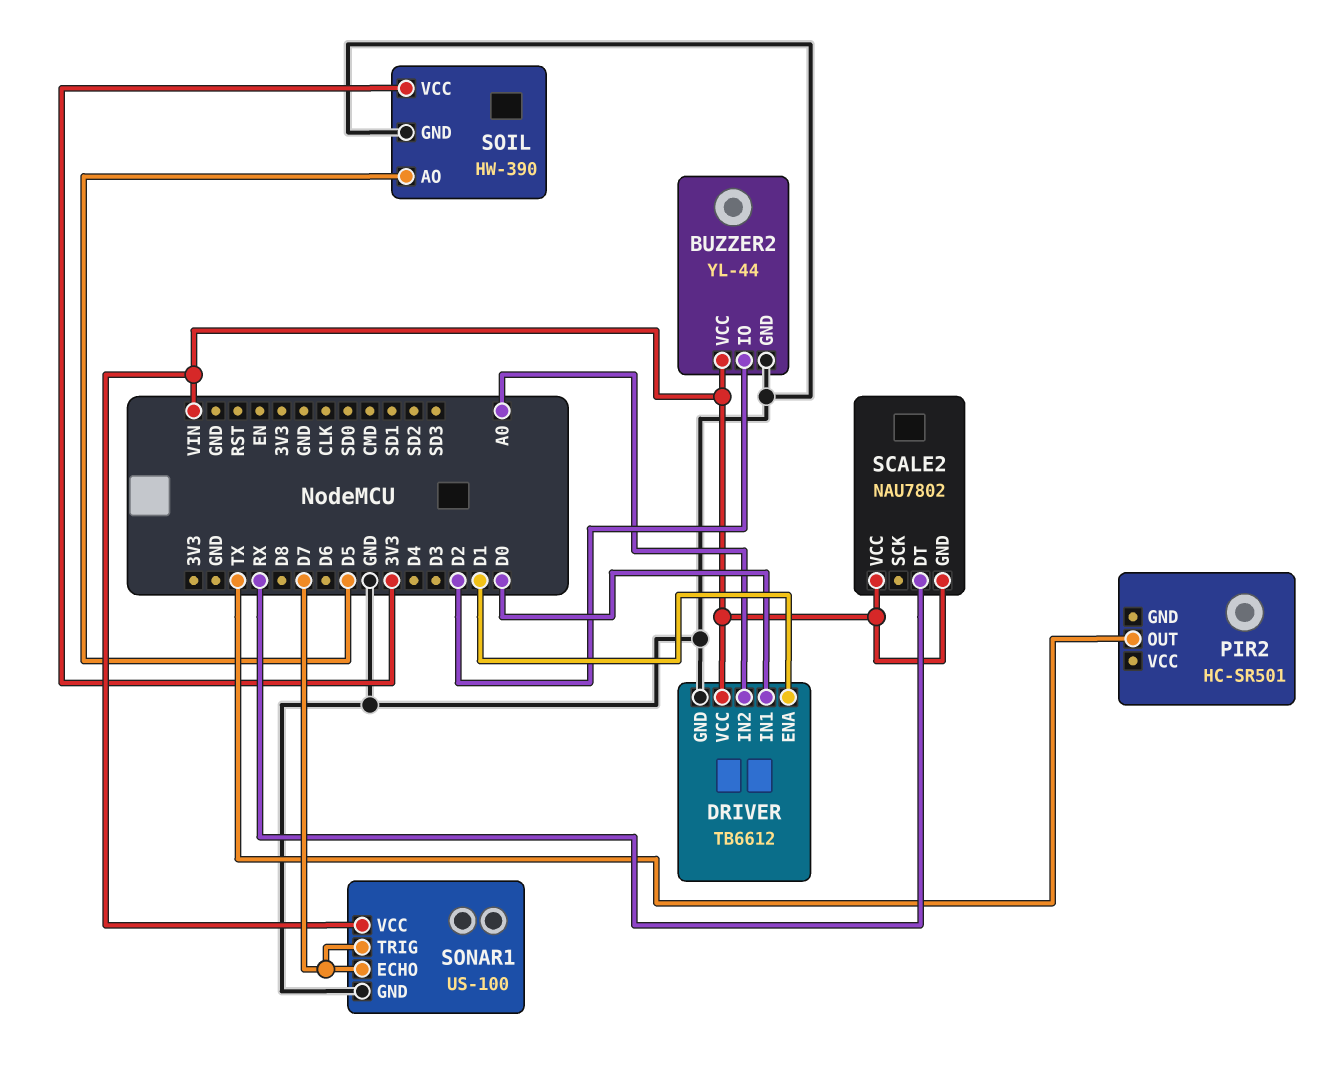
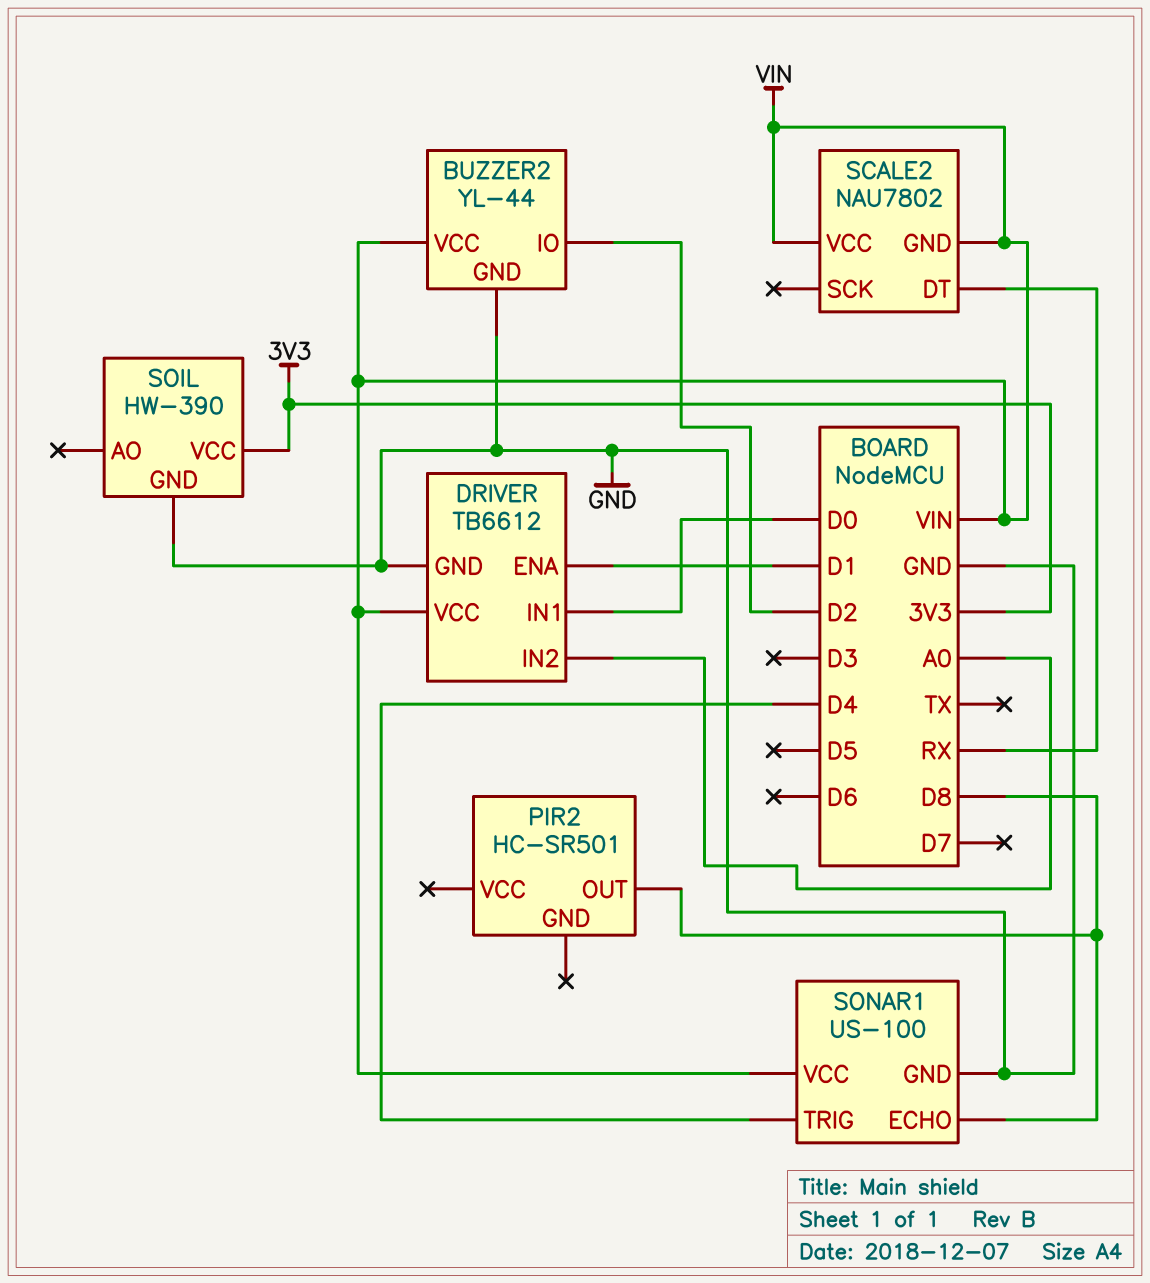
PIR2 pin OUT: TX -> D8
SOIL pin AO: D5 -> none
SONAR1 pin ECHO: D7 -> D8
SONAR1 pin TRIG: D7 -> D4

